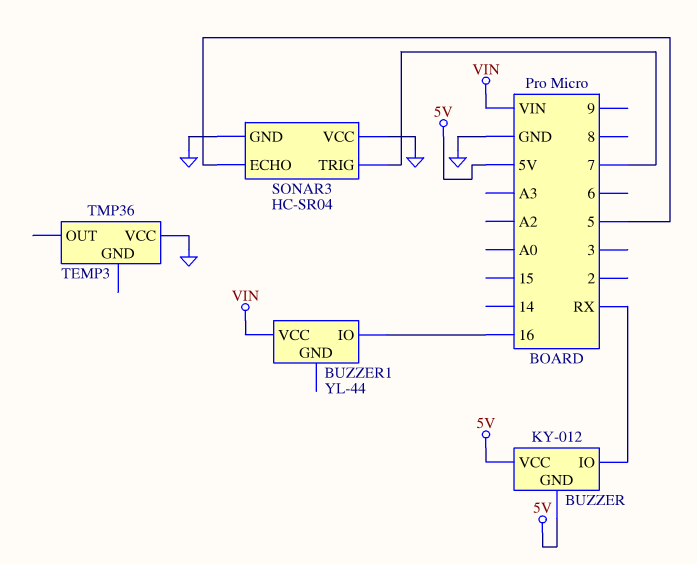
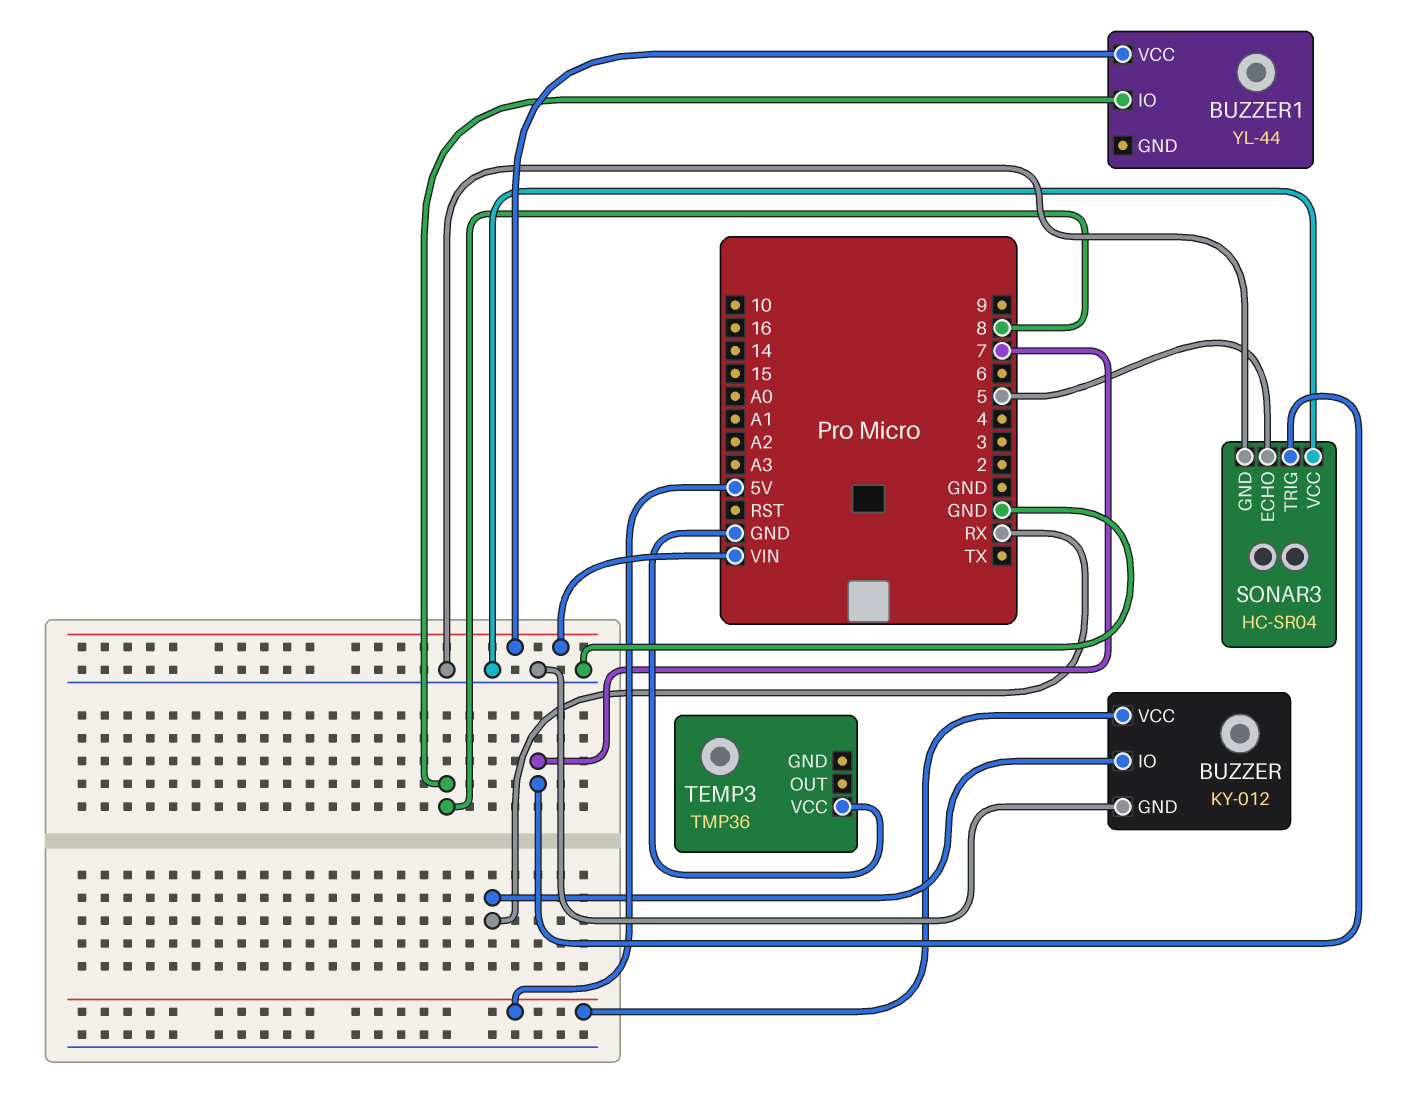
BUZZER pin GND: 5V -> GND
BUZZER1 pin IO: 16 -> 8

